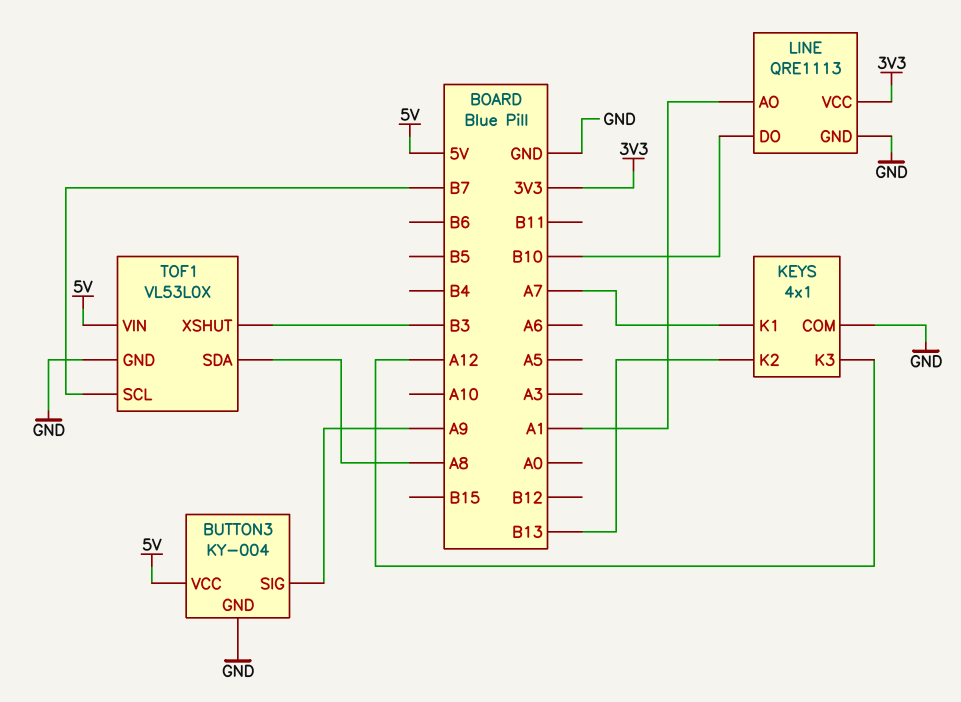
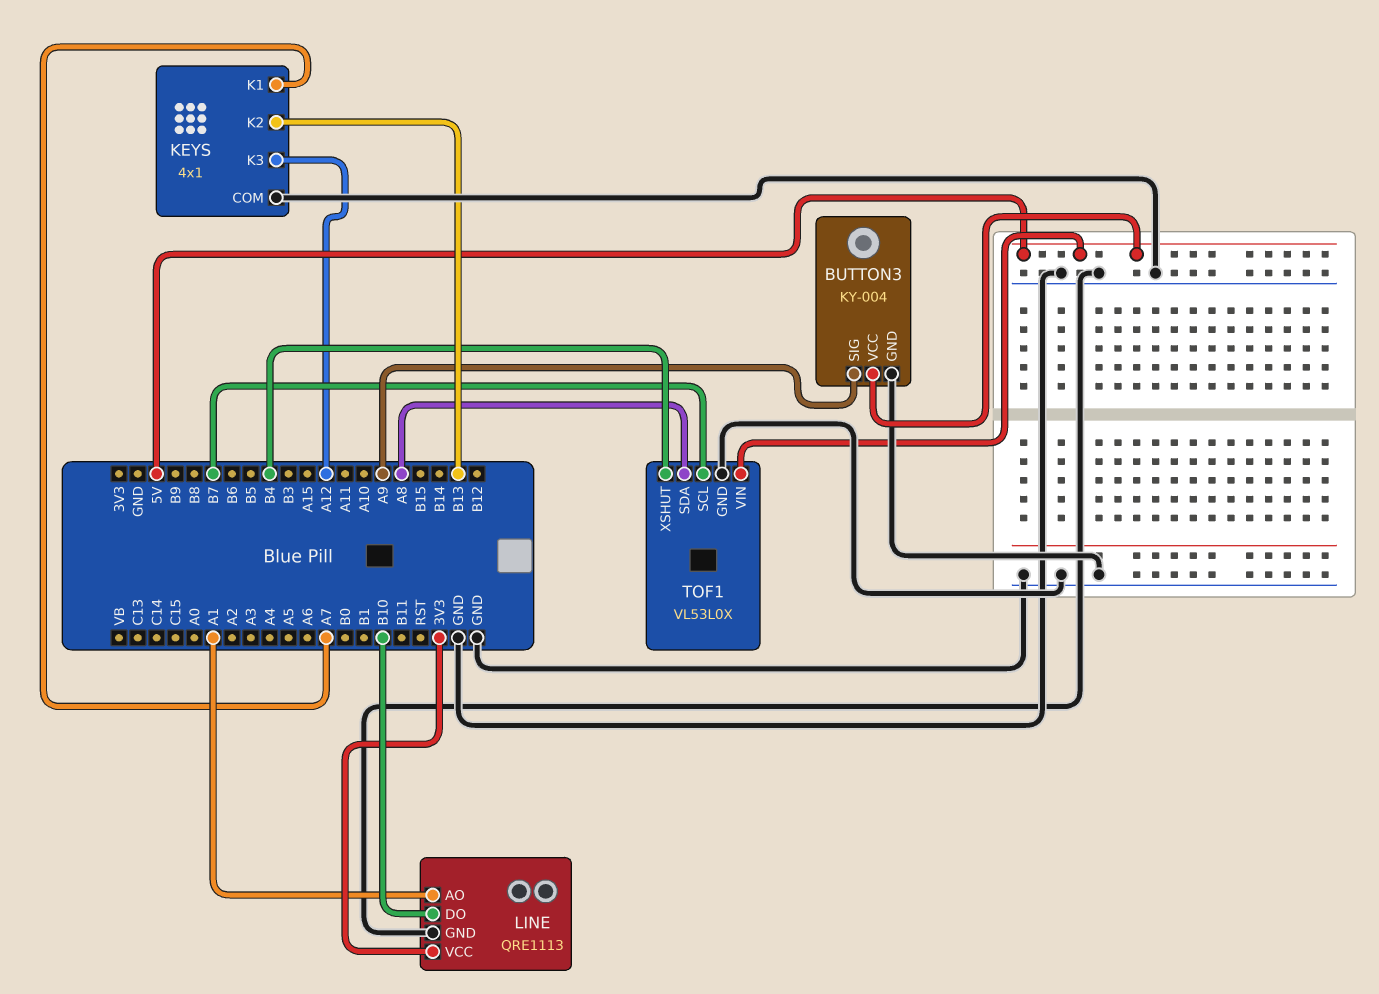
TOF1 pin XSHUT: B3 -> B4

